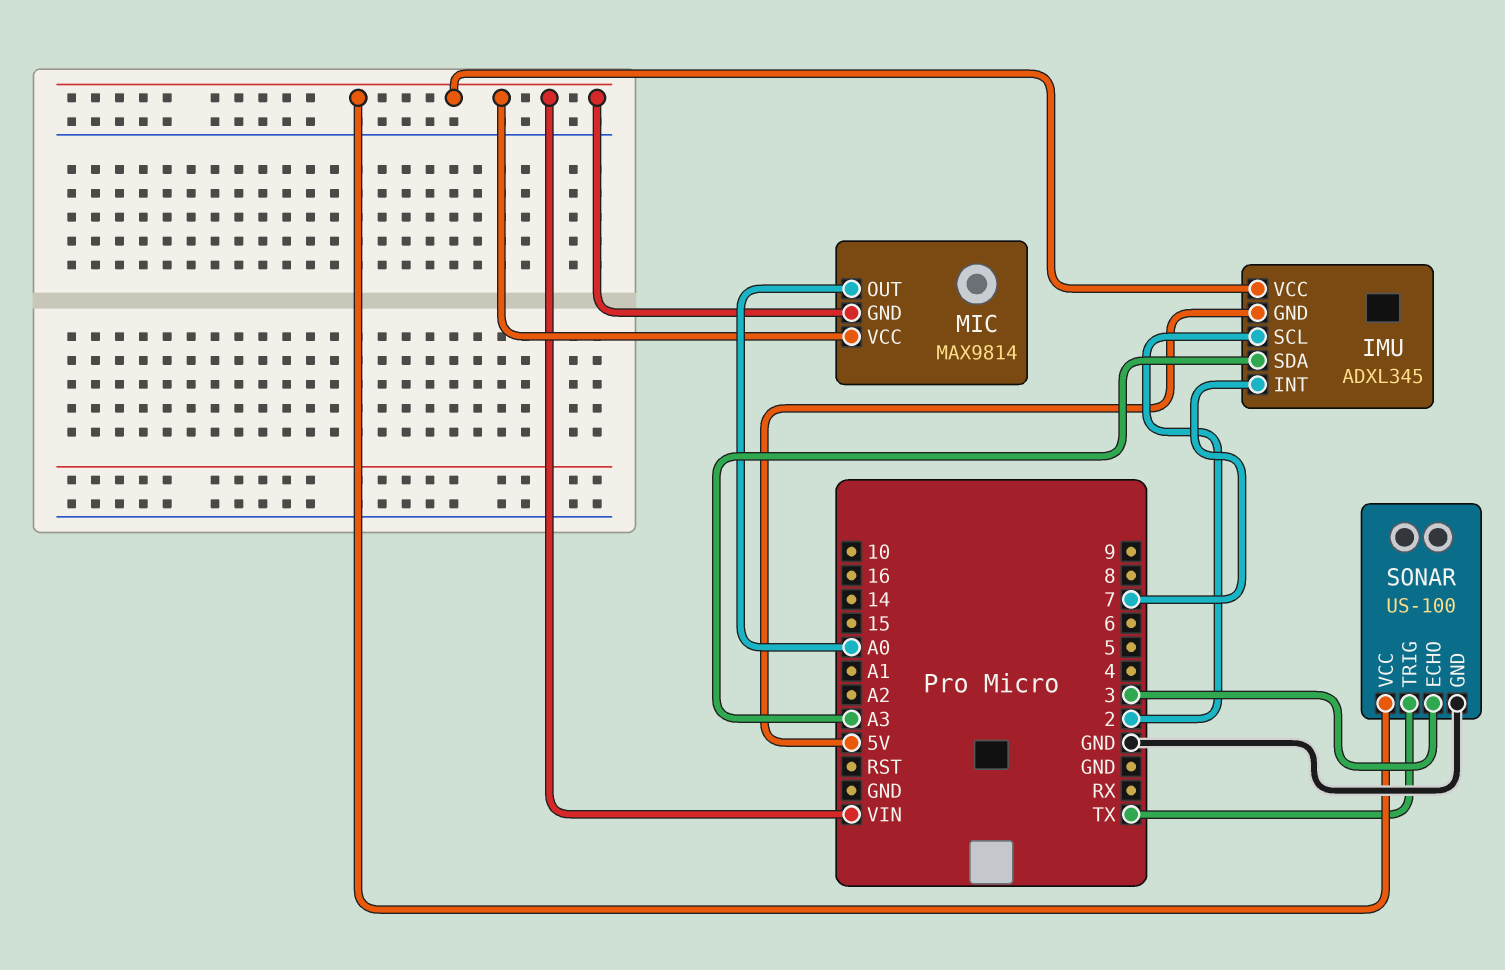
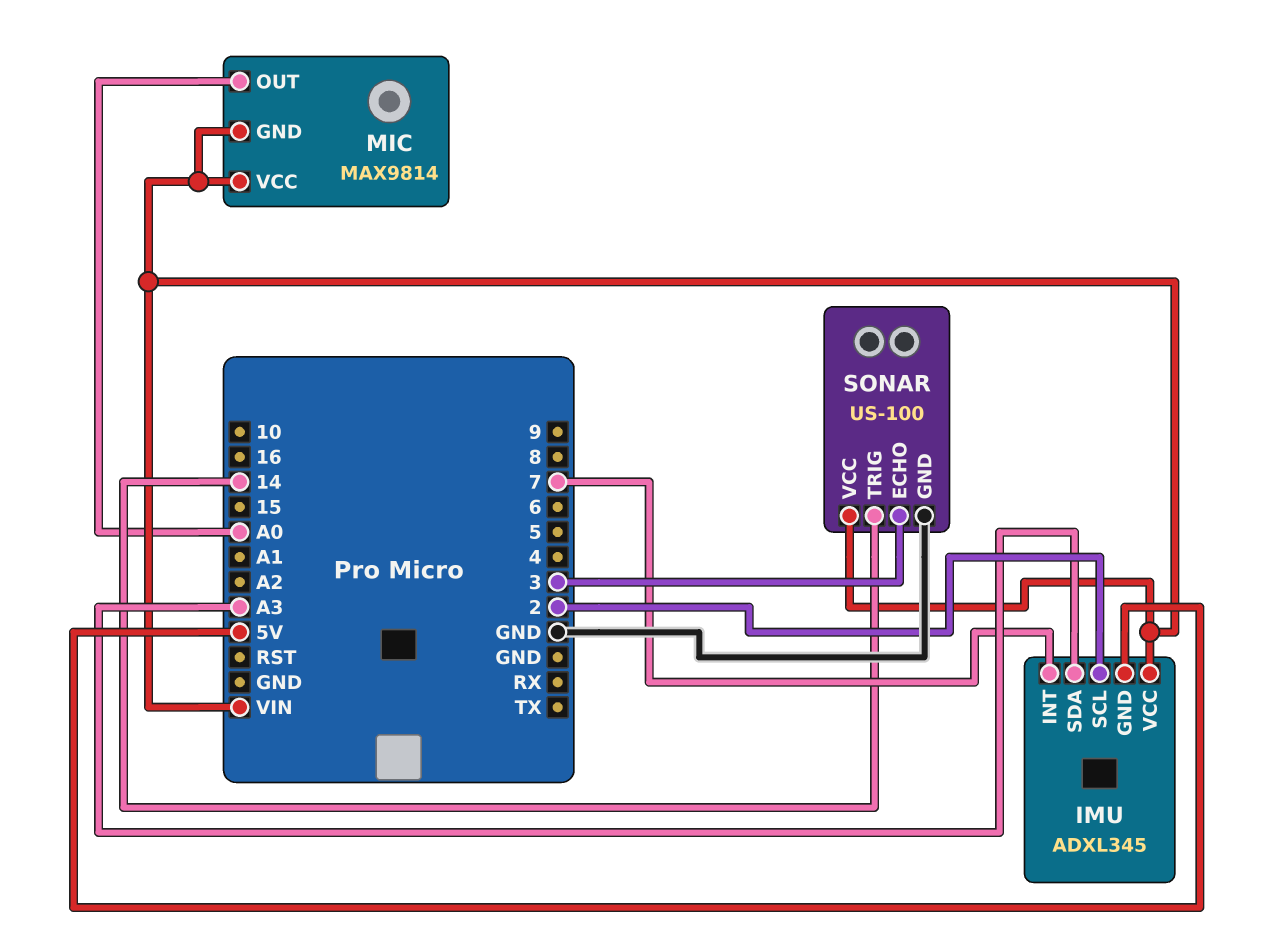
SONAR pin TRIG: TX -> 14

